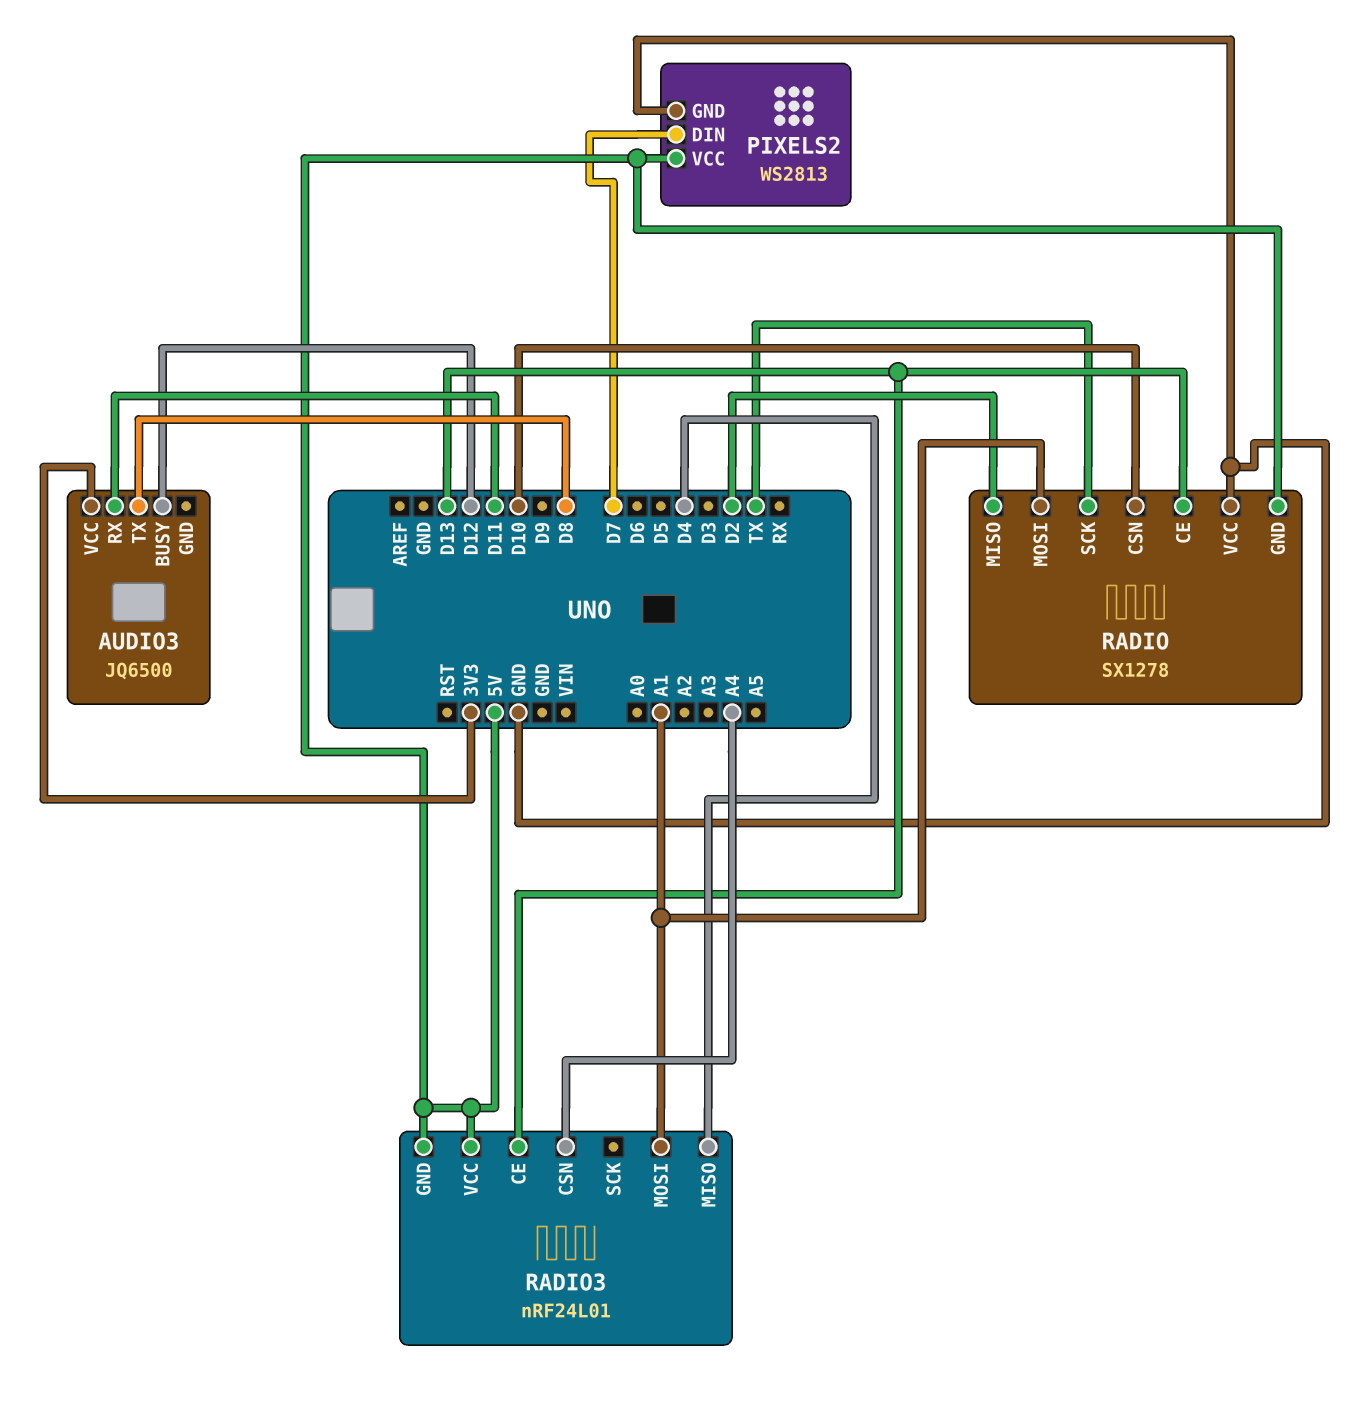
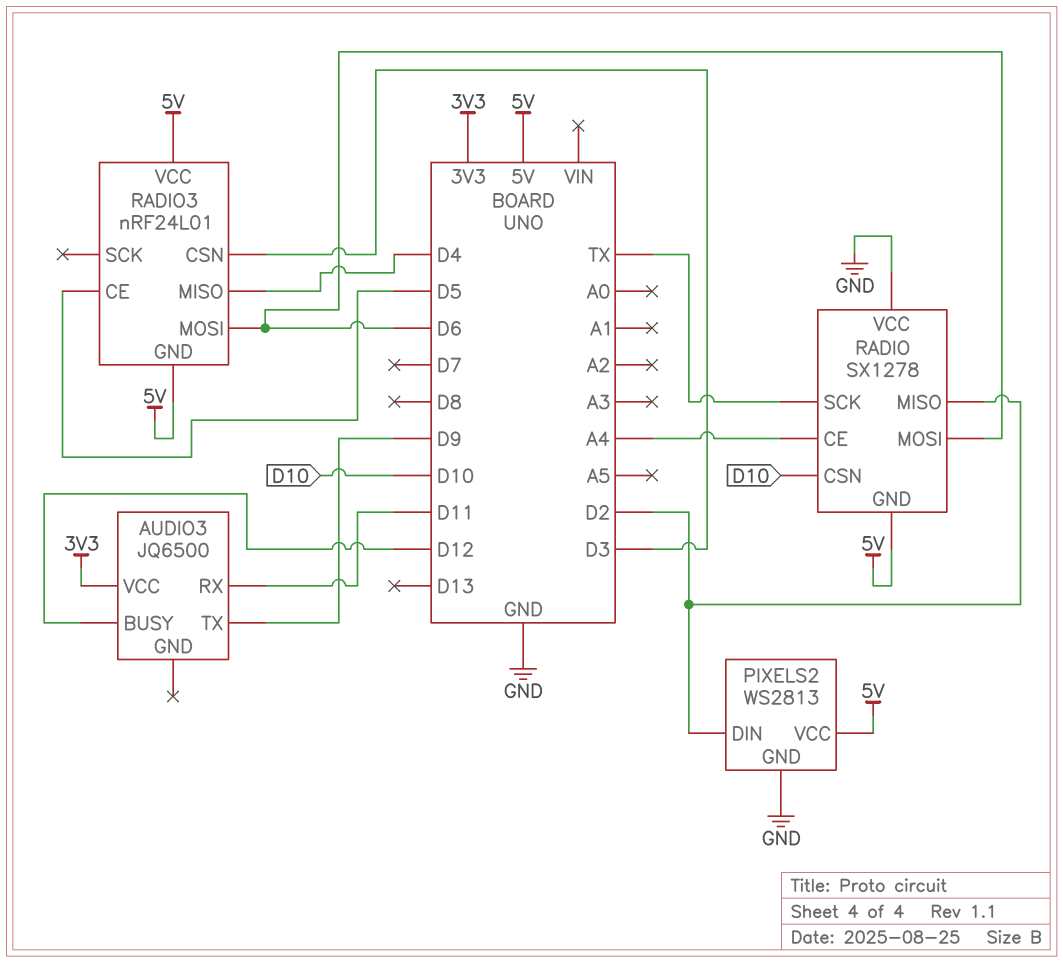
AUDIO3 pin TX: D8 -> D9
PIXELS2 pin DIN: D7 -> D2
RADIO pin CE: D13 -> A4
RADIO pin MOSI: A1 -> D6
RADIO3 pin CE: D13 -> D5
RADIO3 pin CSN: A4 -> D3
RADIO3 pin MOSI: A1 -> D6

